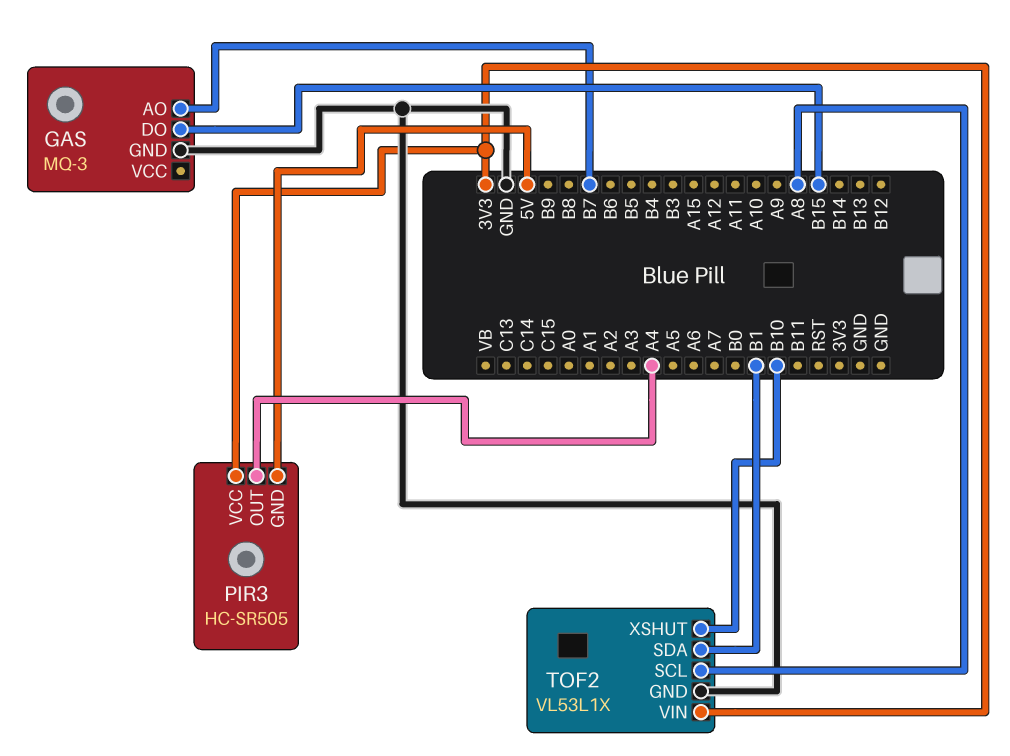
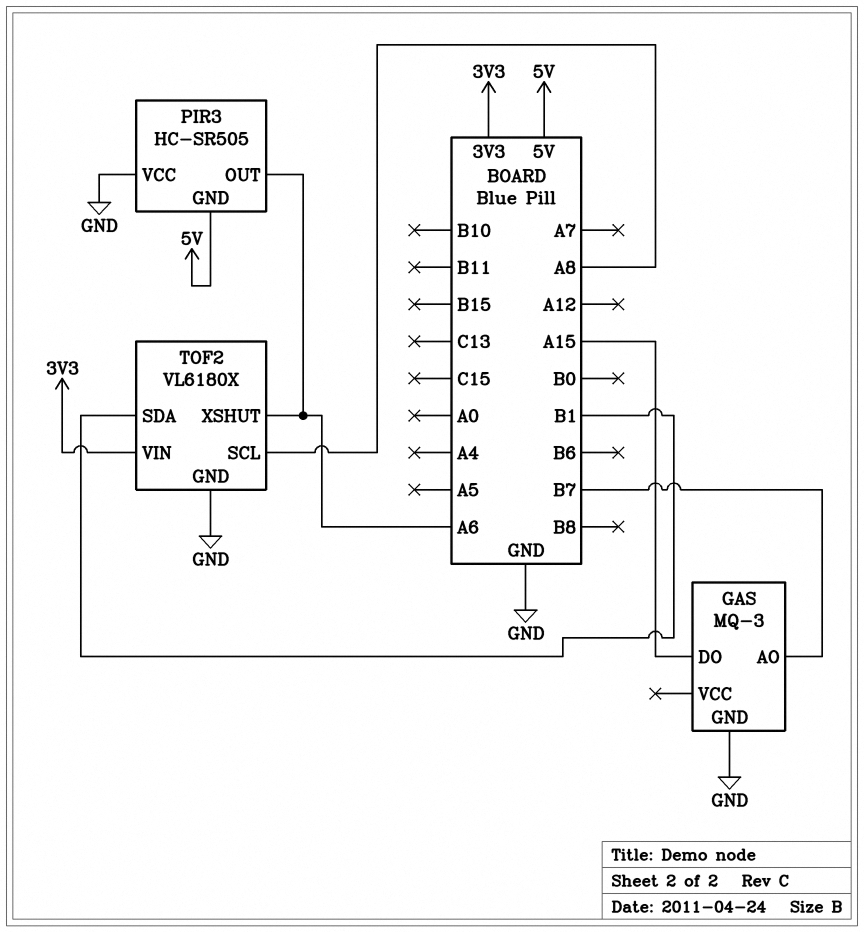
GAS pin DO: B15 -> A15
PIR3 pin OUT: A4 -> A6
PIR3 pin VCC: 3V3 -> GND
TOF2: VL53L1X -> VL6180X
TOF2 pin XSHUT: B10 -> A6

